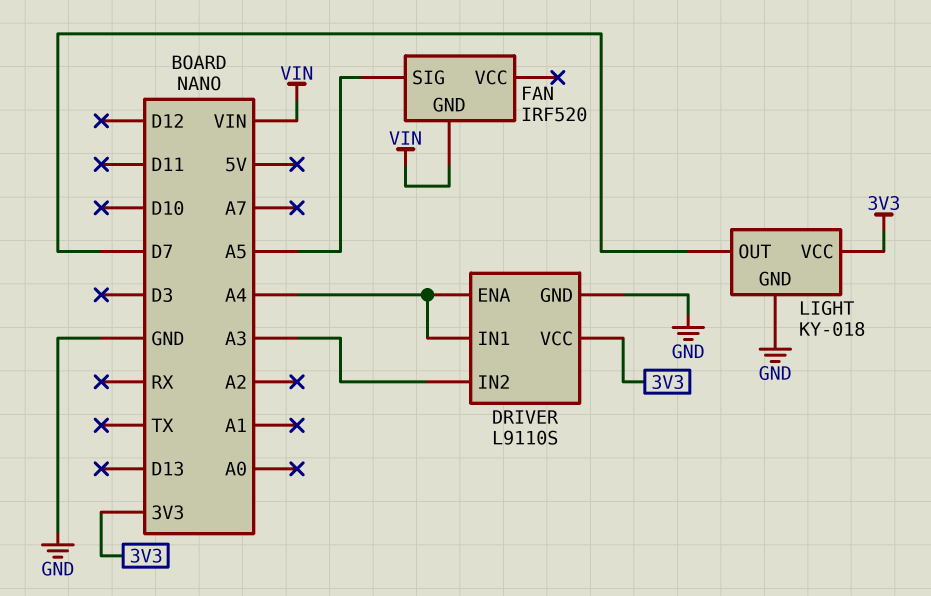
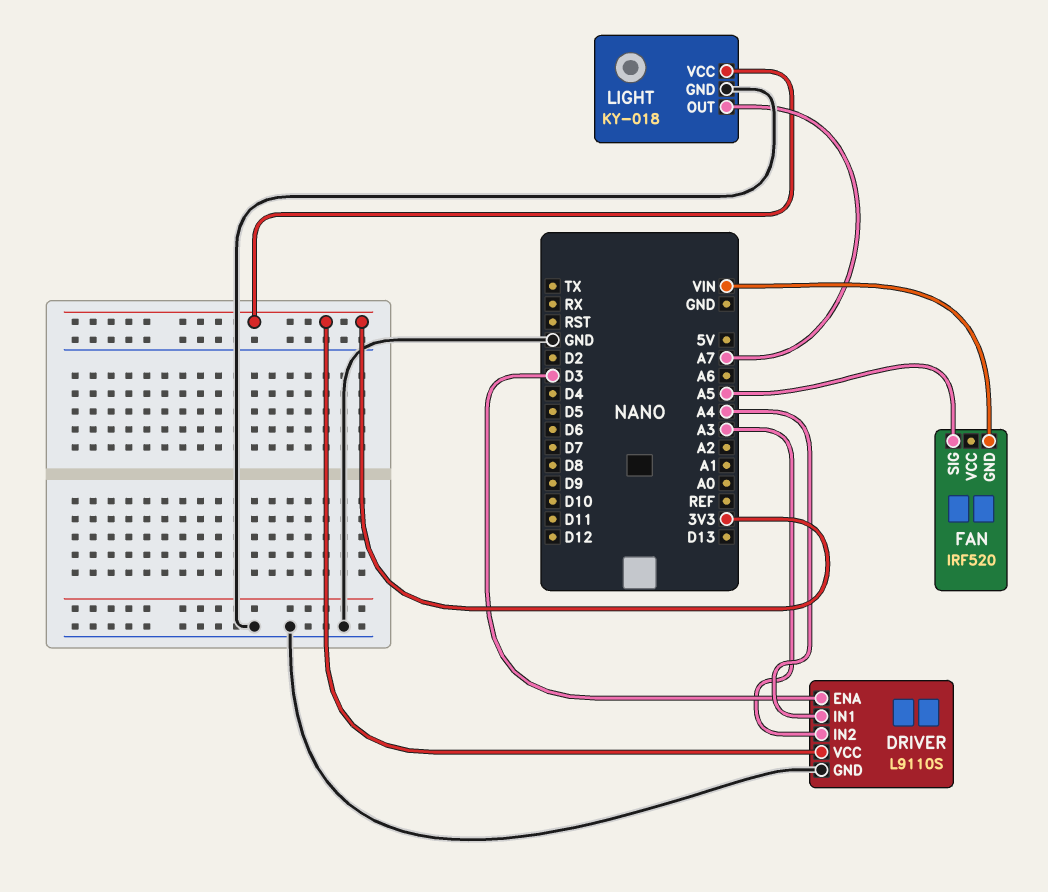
DRIVER pin ENA: A4 -> D3
LIGHT pin OUT: D7 -> A7

